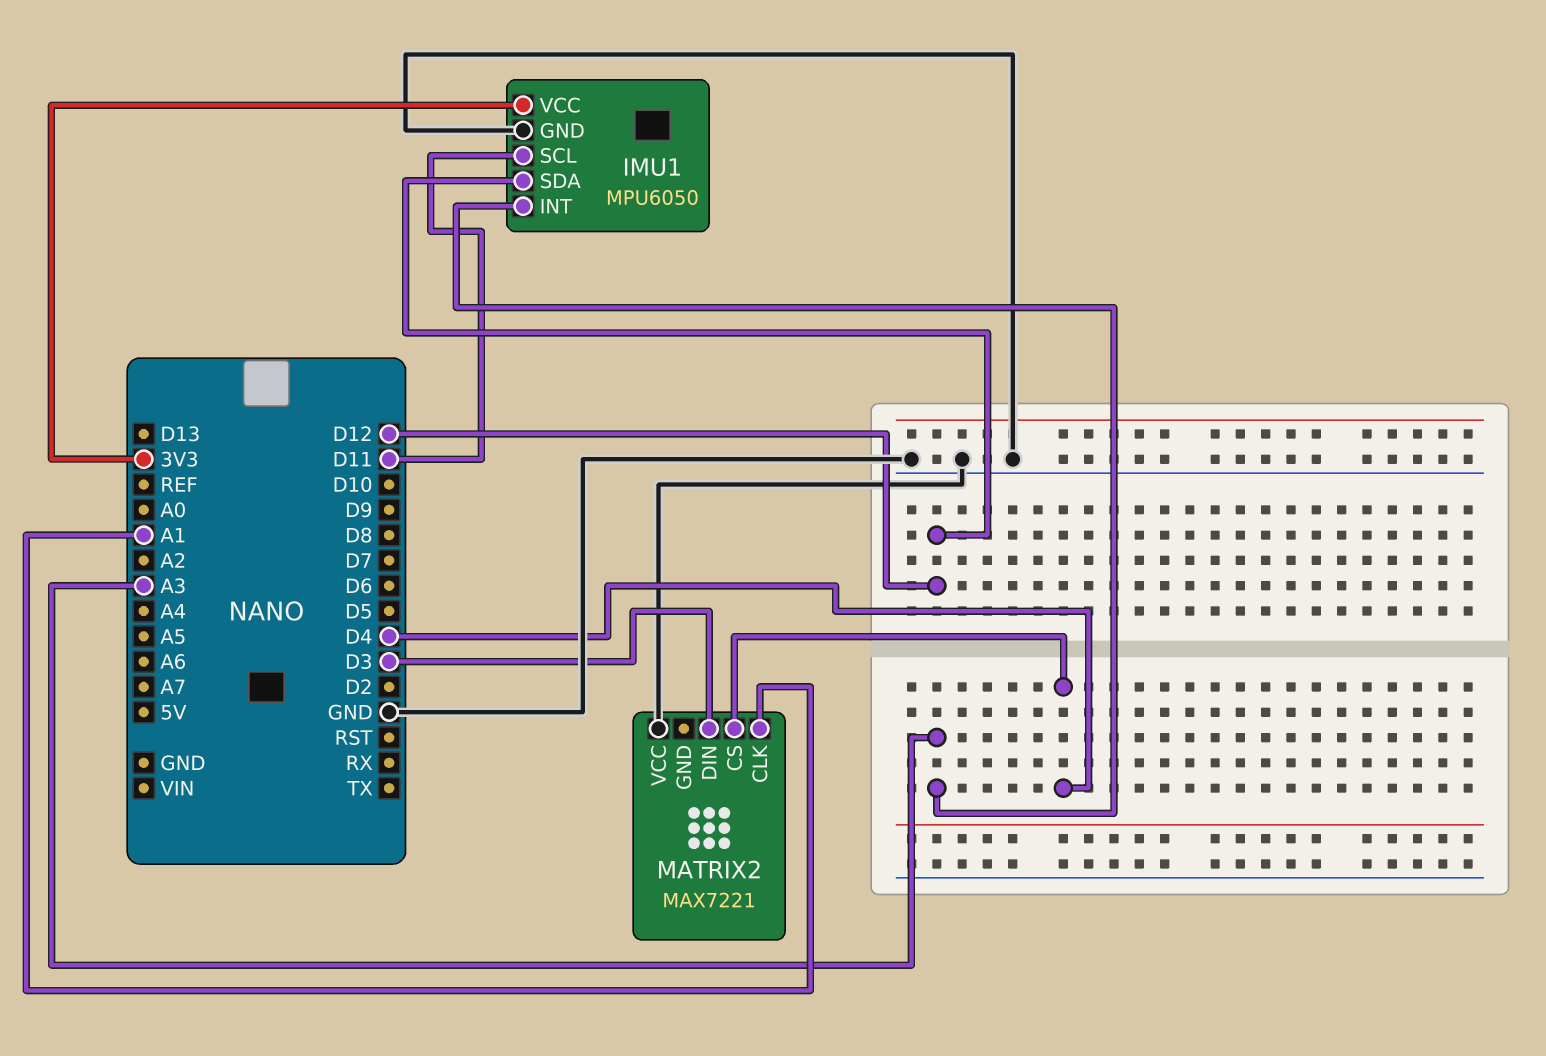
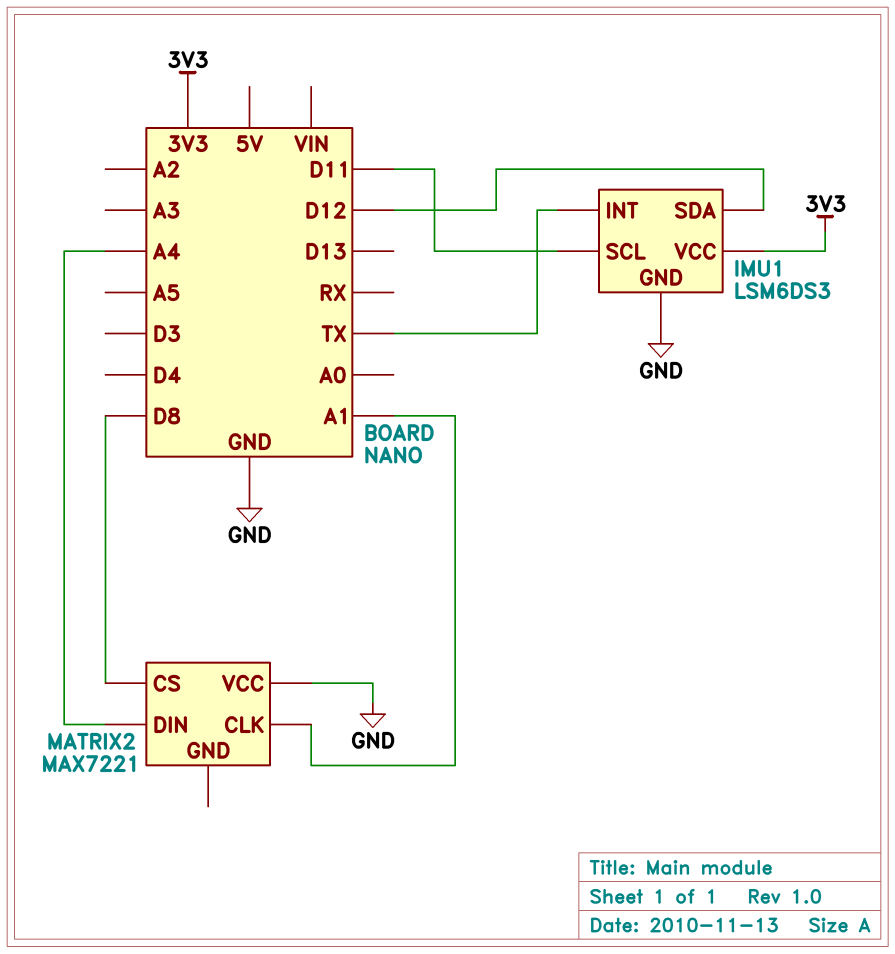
IMU1: MPU6050 -> LSM6DS3
IMU1 pin INT: A3 -> TX
MATRIX2 pin CS: D4 -> D8
MATRIX2 pin DIN: D3 -> A4

